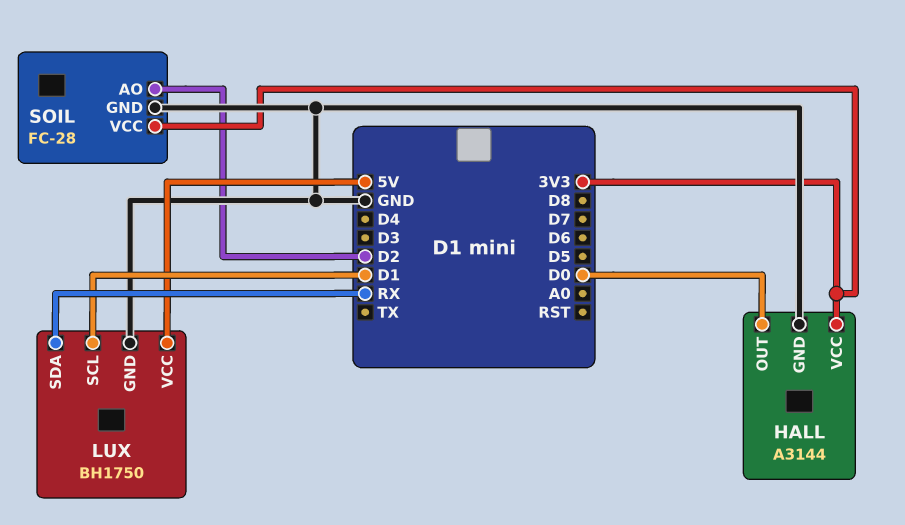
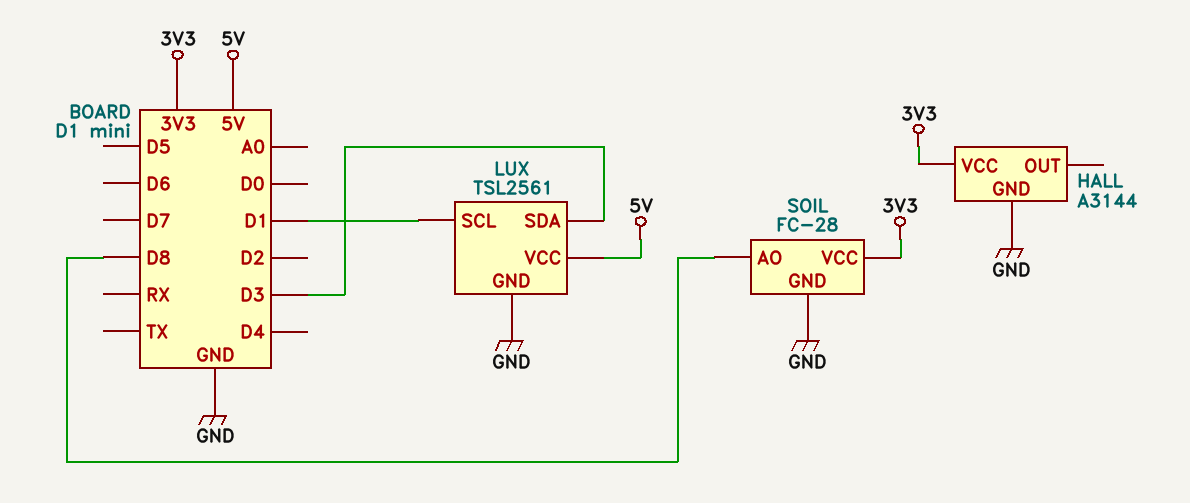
HALL pin OUT: D0 -> none
LUX: BH1750 -> TSL2561
LUX pin SDA: RX -> D3
SOIL pin AO: D2 -> D8

